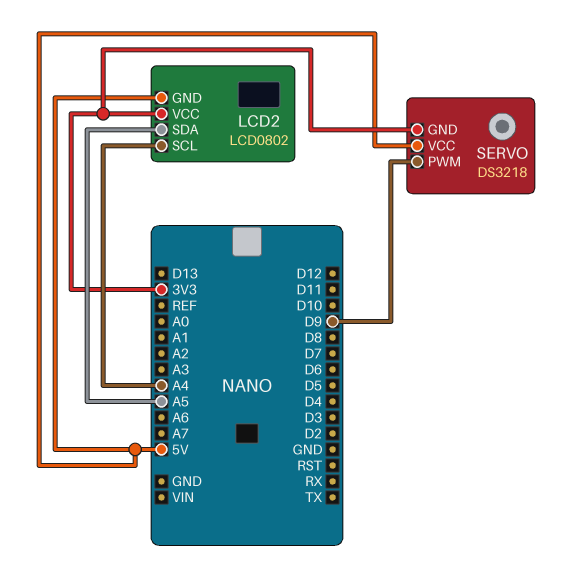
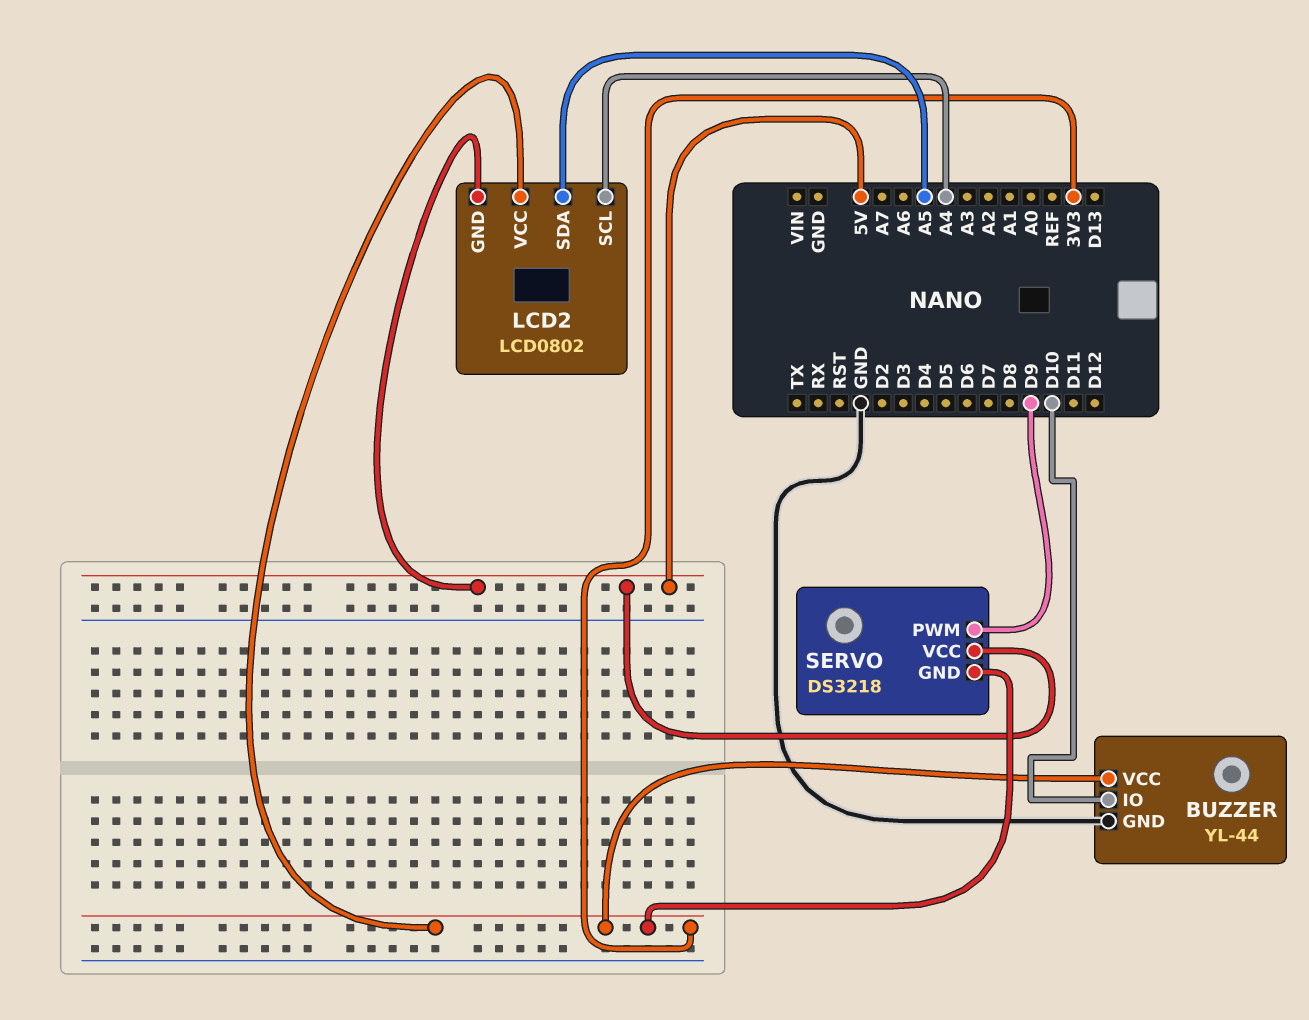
BUZZER: none -> YL-44
BUZZER pin GND: none -> GND
BUZZER pin IO: none -> D10
BUZZER pin VCC: none -> 3V3

